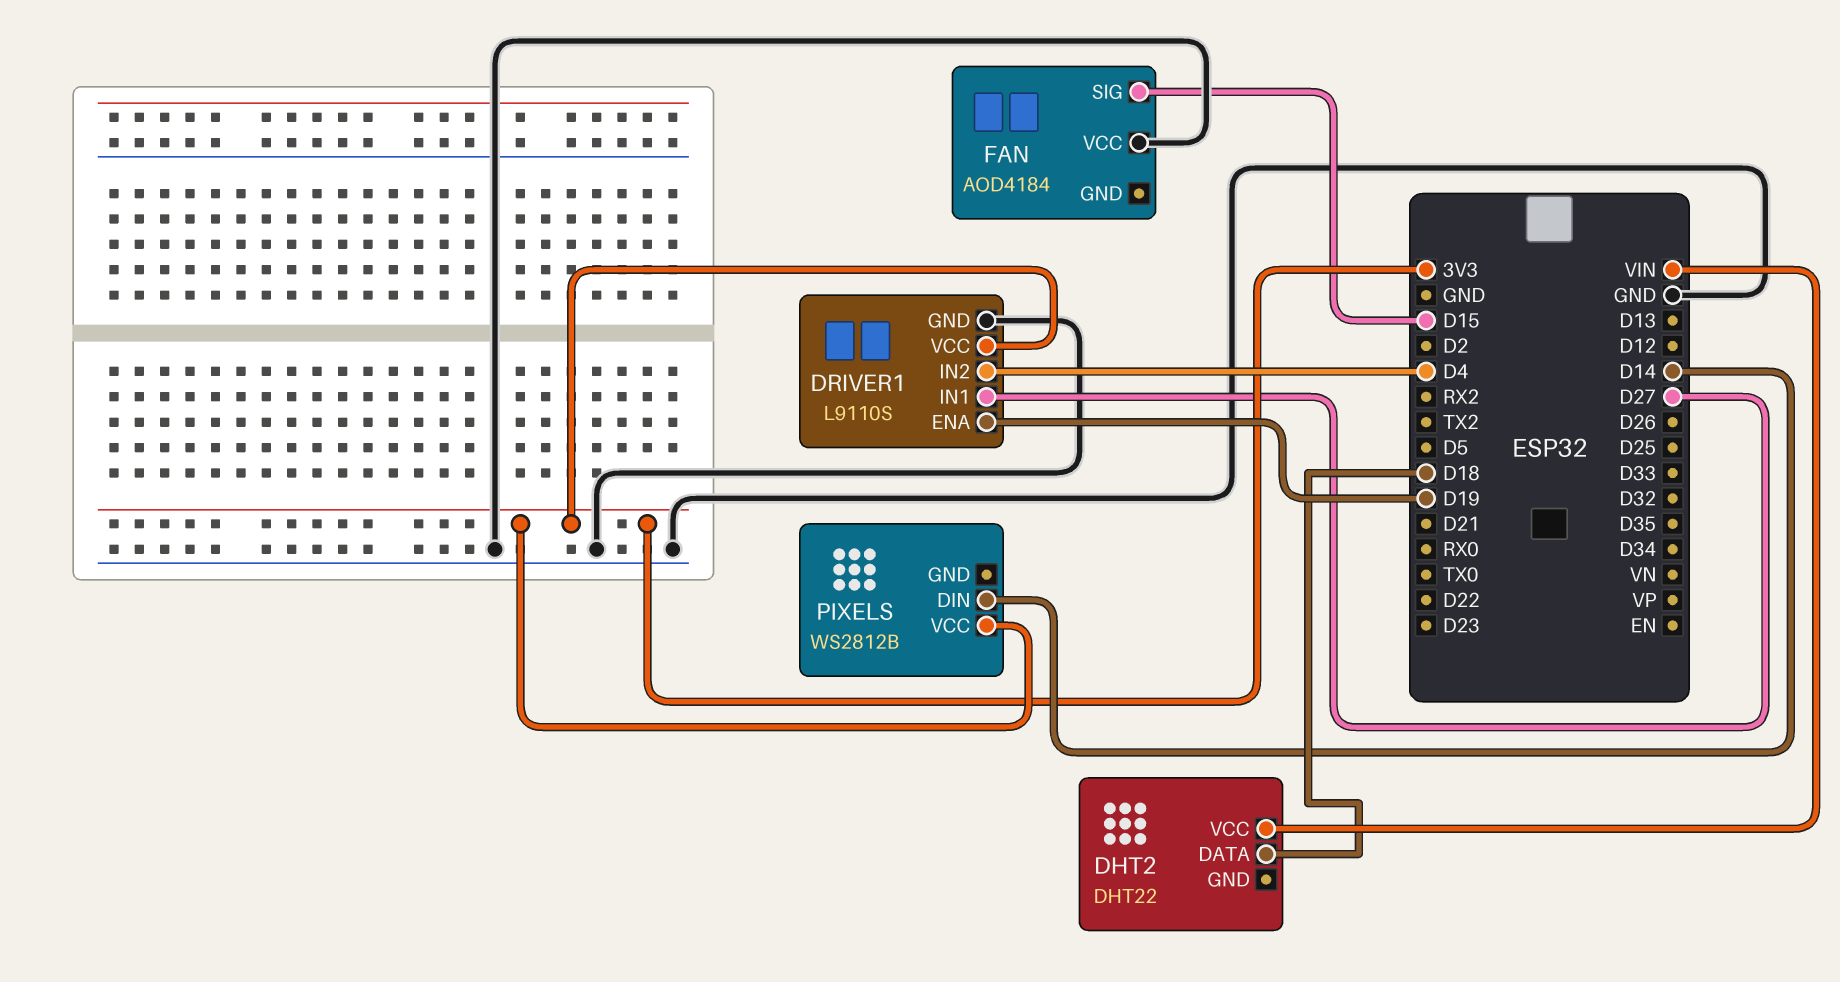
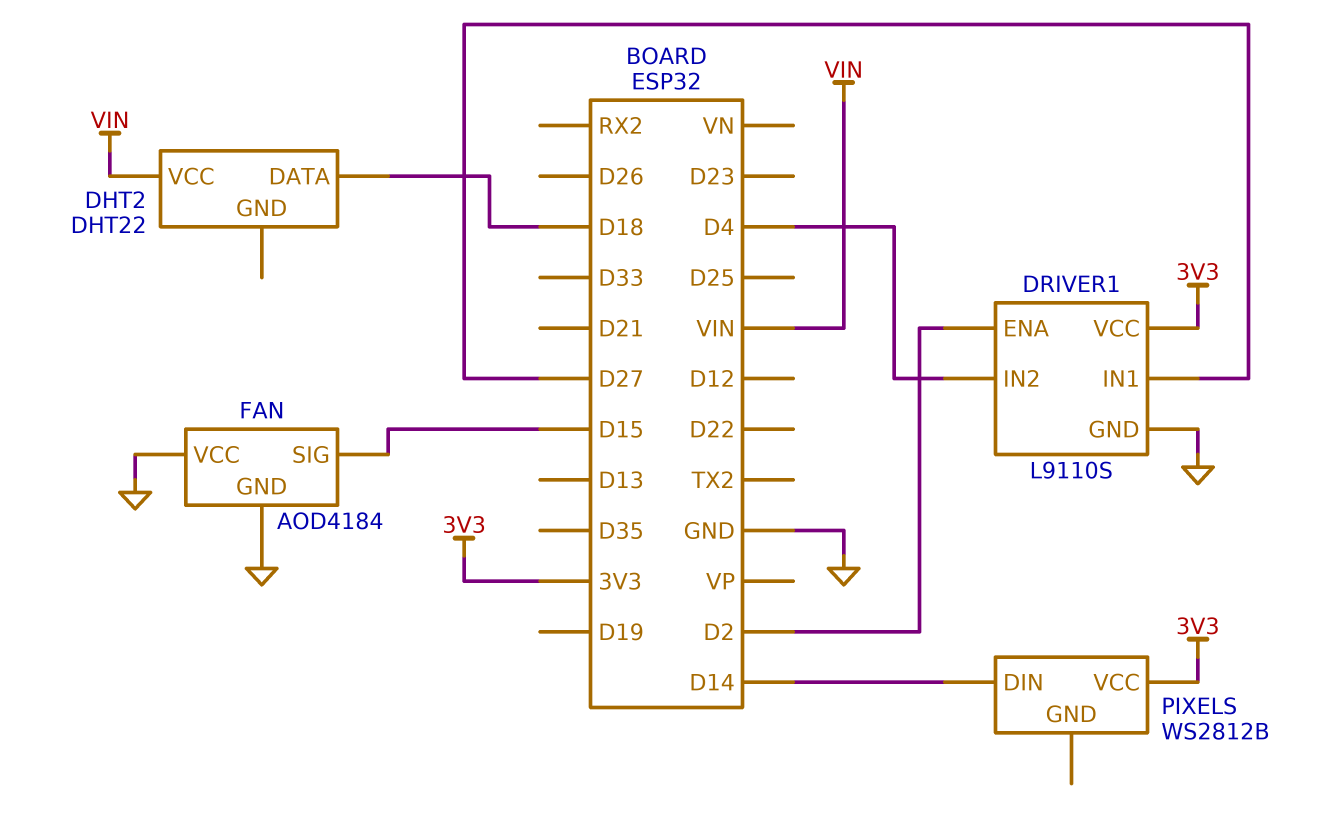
DRIVER1 pin ENA: D19 -> D2
FAN pin GND: none -> GND

